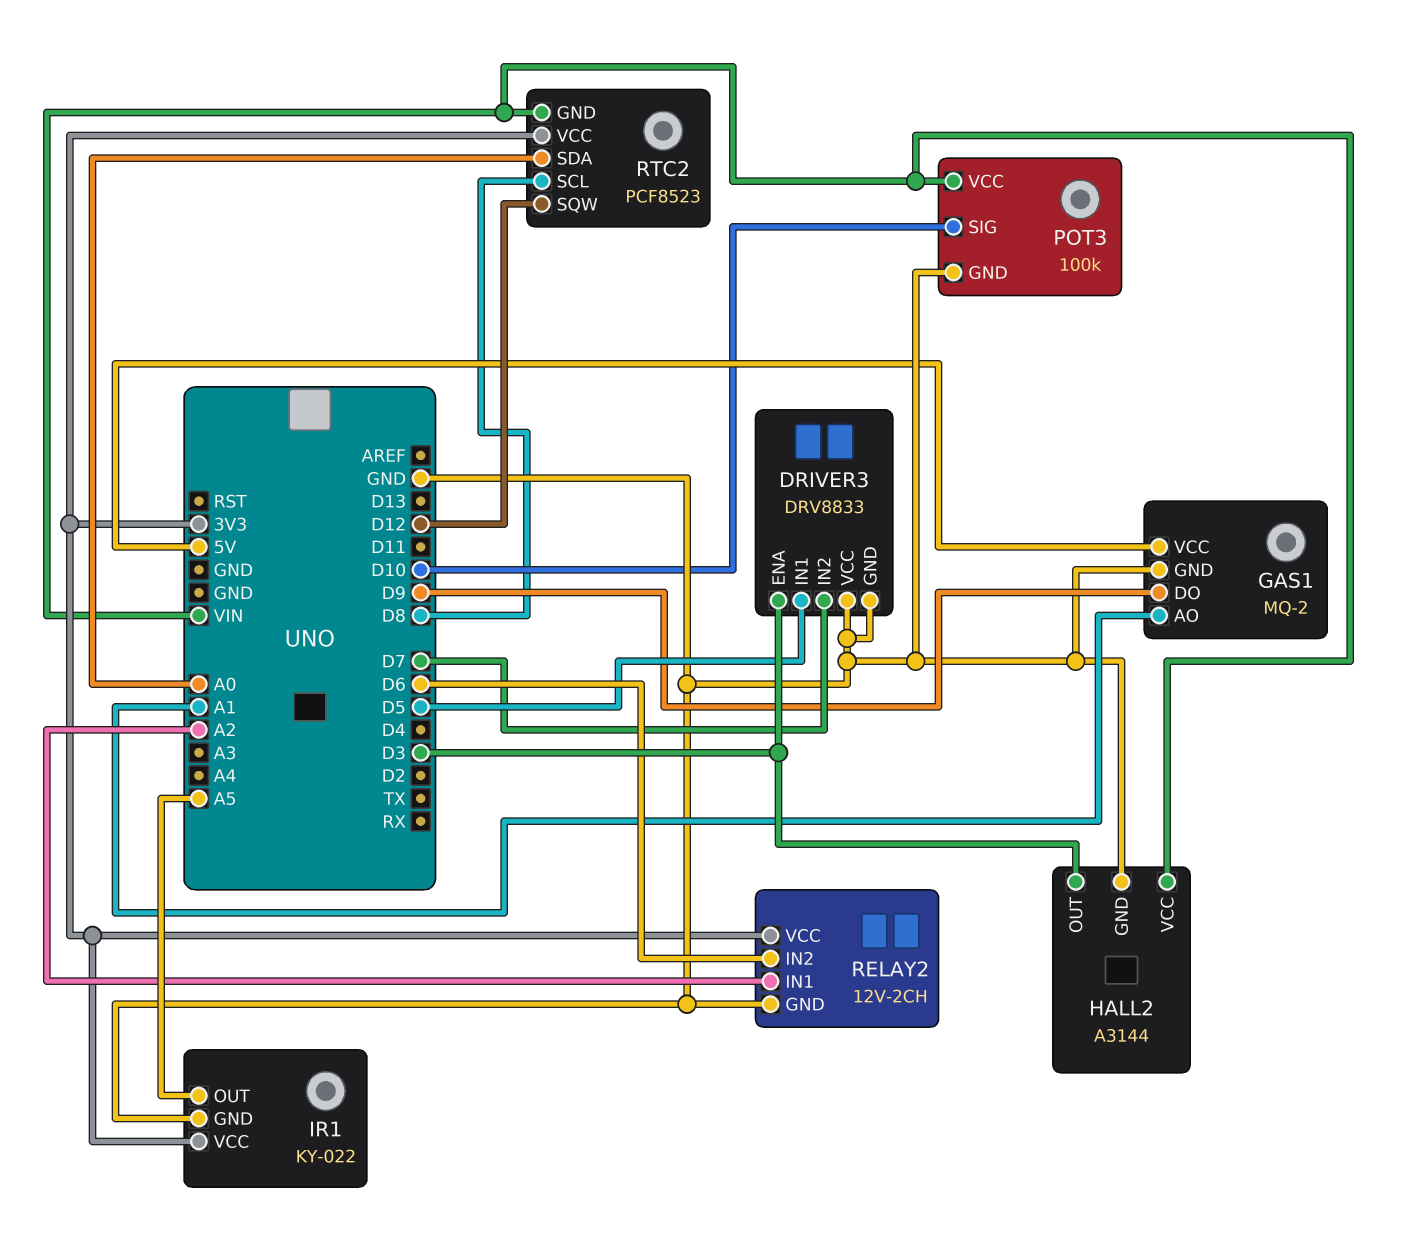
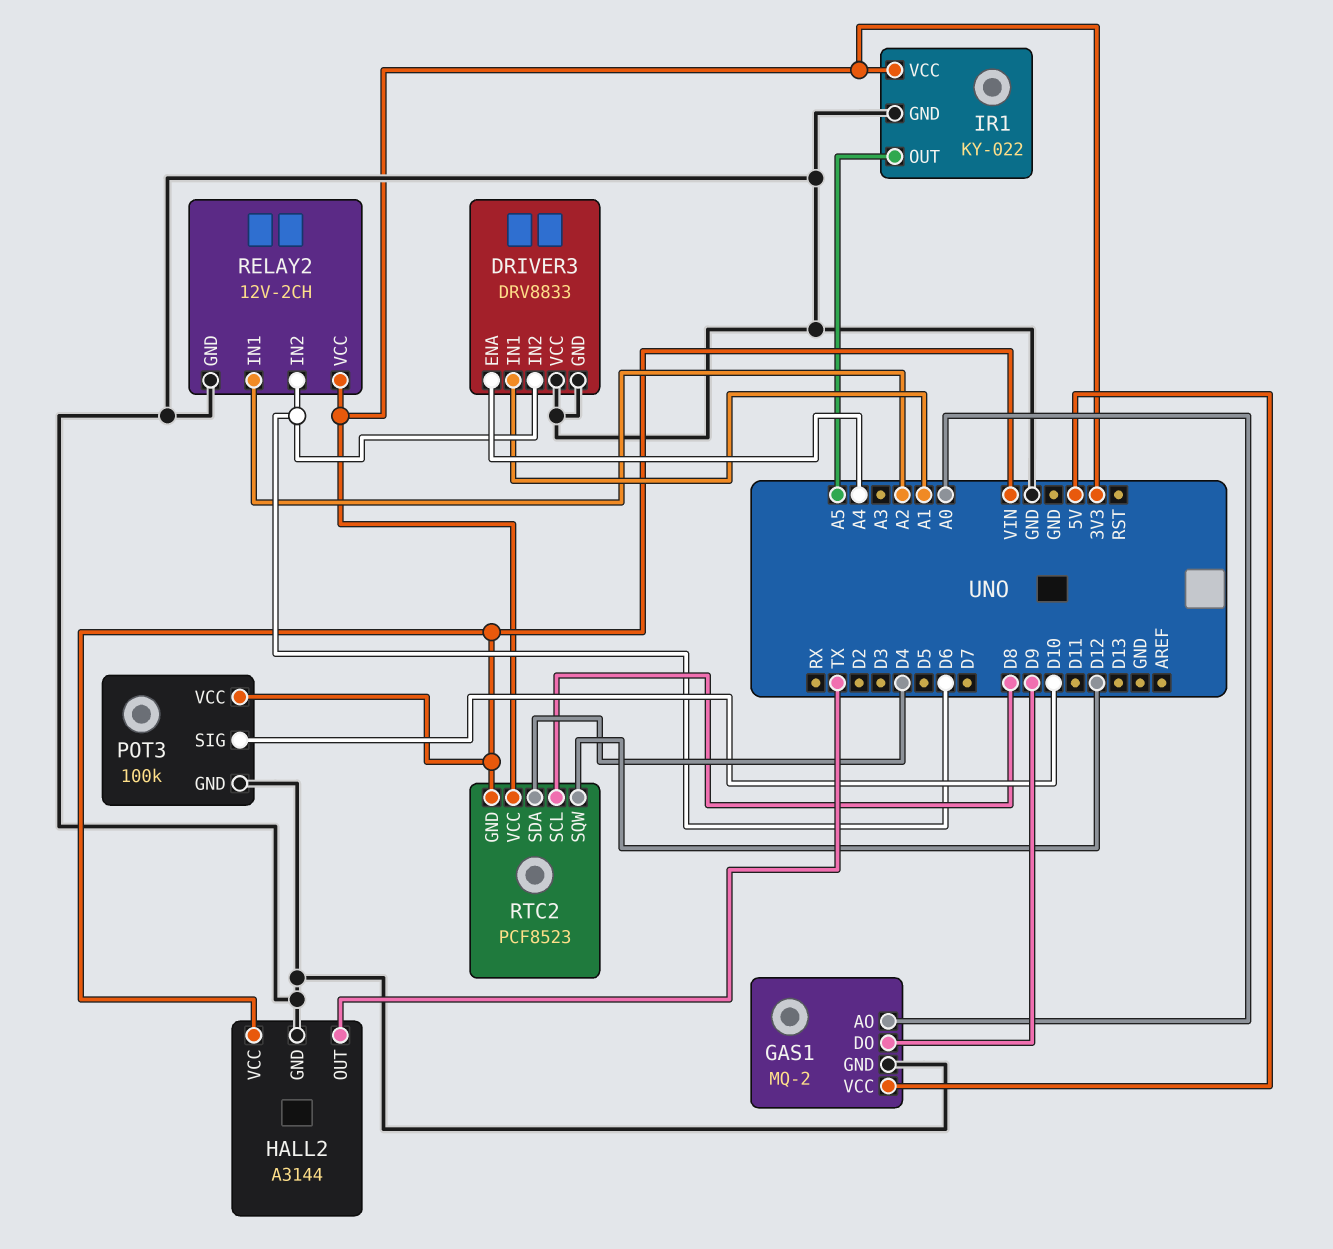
DRIVER3 pin ENA: D3 -> A4
DRIVER3 pin IN1: D5 -> A1
DRIVER3 pin IN2: D7 -> D6
GAS1 pin AO: A1 -> A0
HALL2 pin OUT: D3 -> TX
RTC2 pin SDA: A0 -> D4

